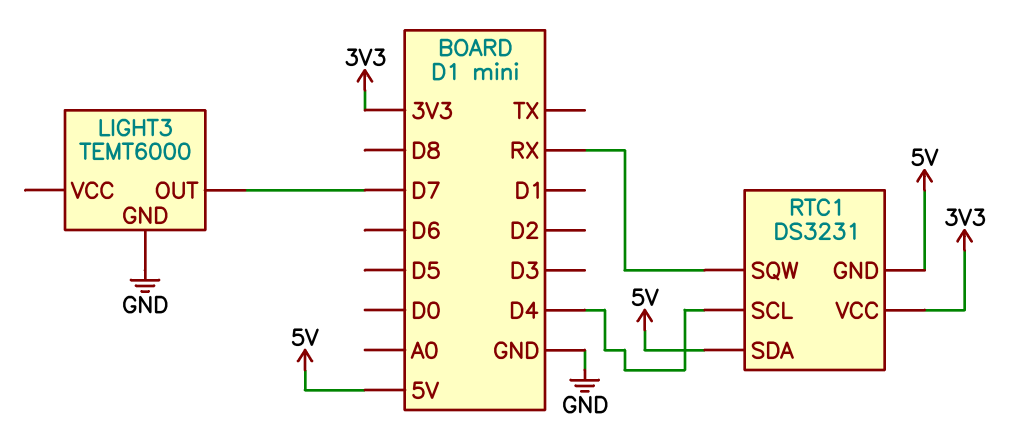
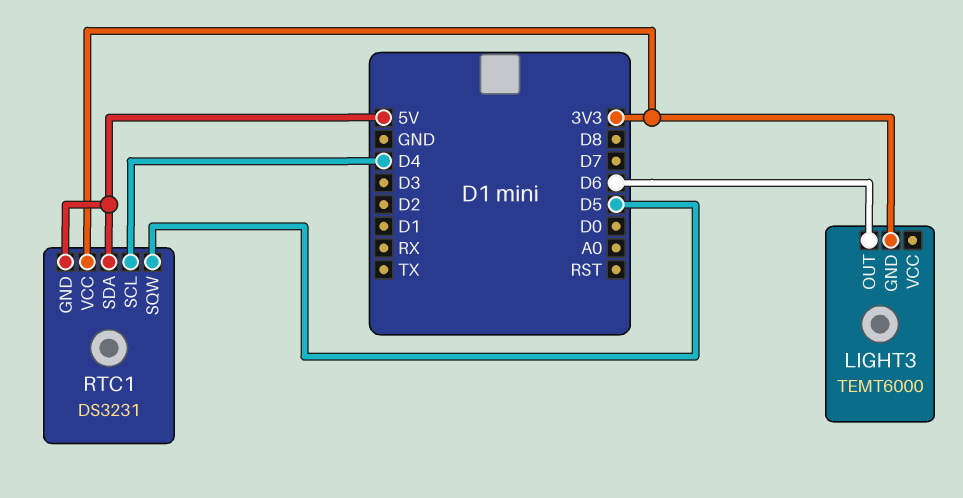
LIGHT3 pin GND: GND -> 3V3
LIGHT3 pin OUT: D7 -> D6
RTC1 pin SQW: RX -> D5

